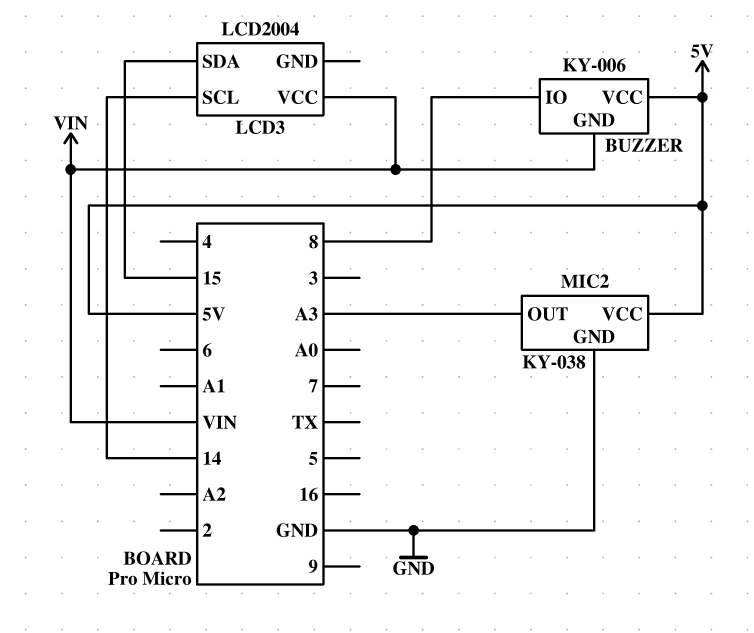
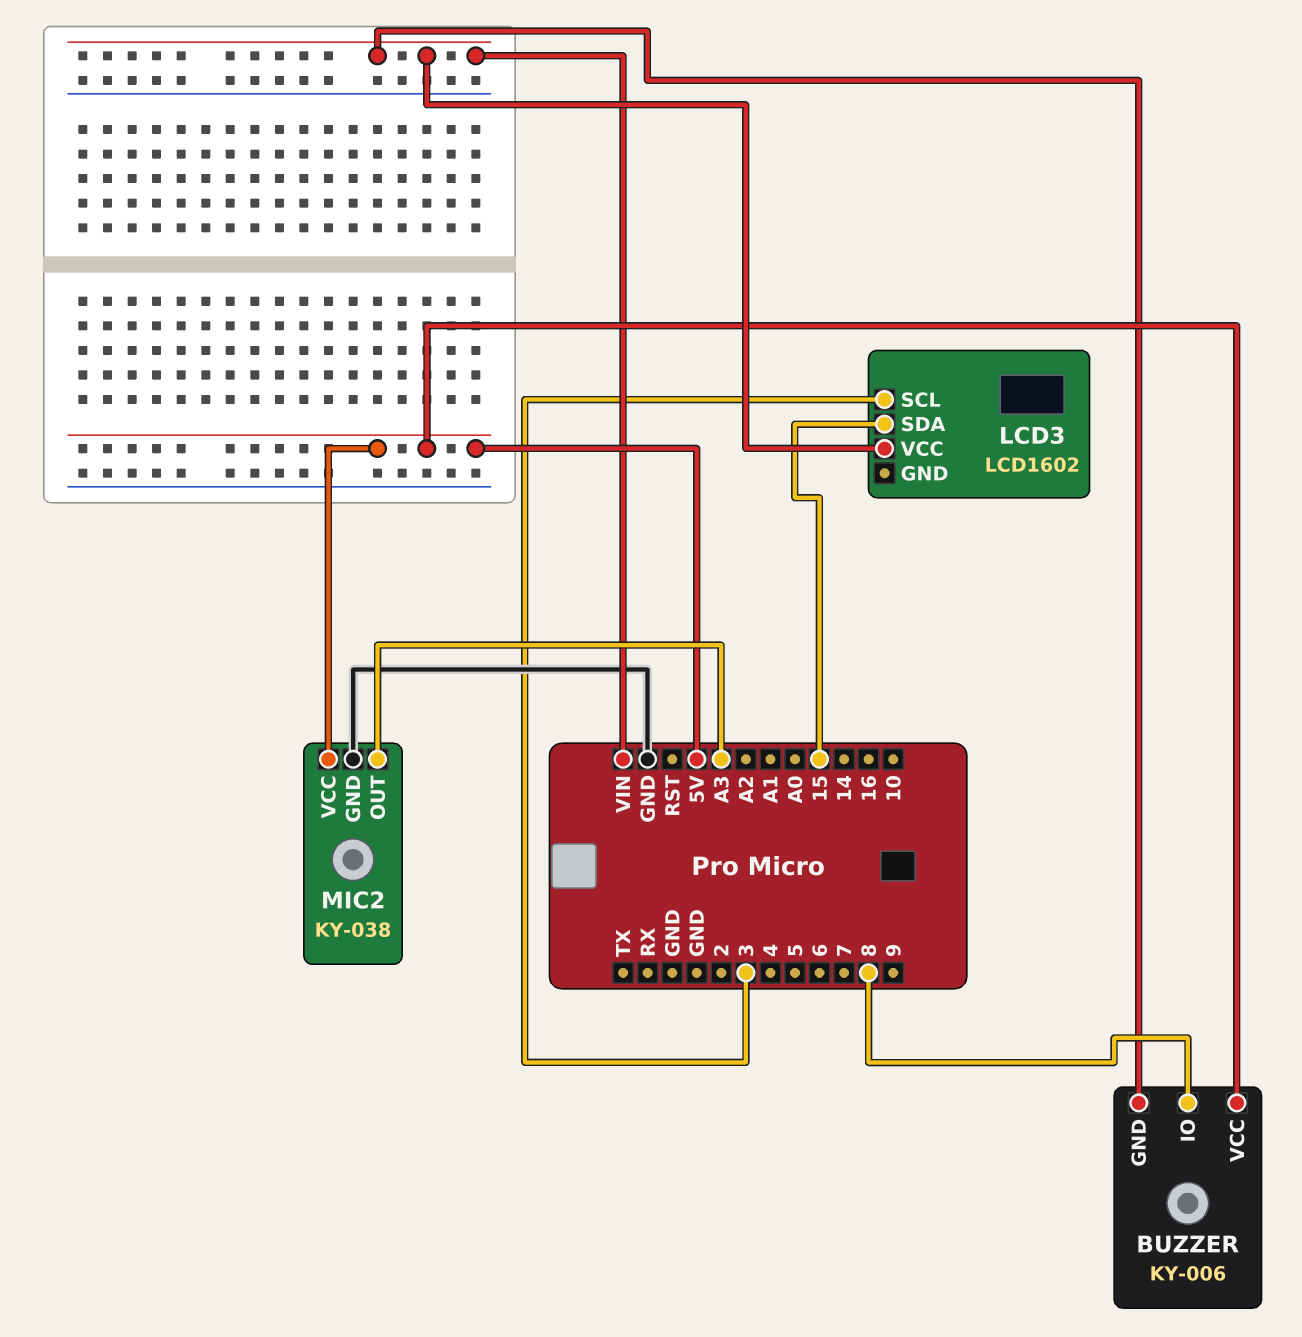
LCD3: LCD2004 -> LCD1602
LCD3 pin SCL: 14 -> 3

